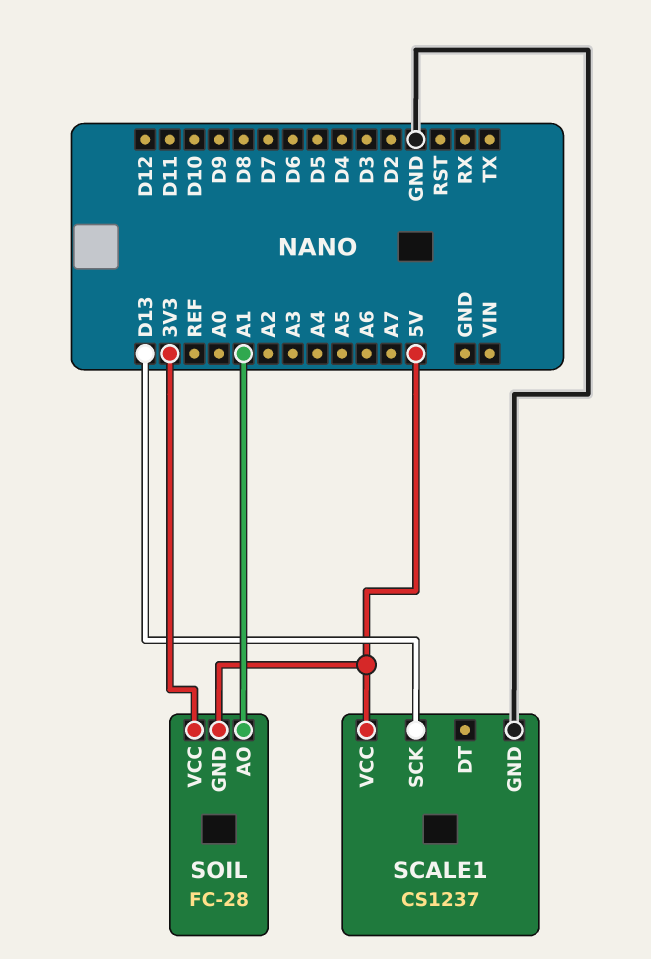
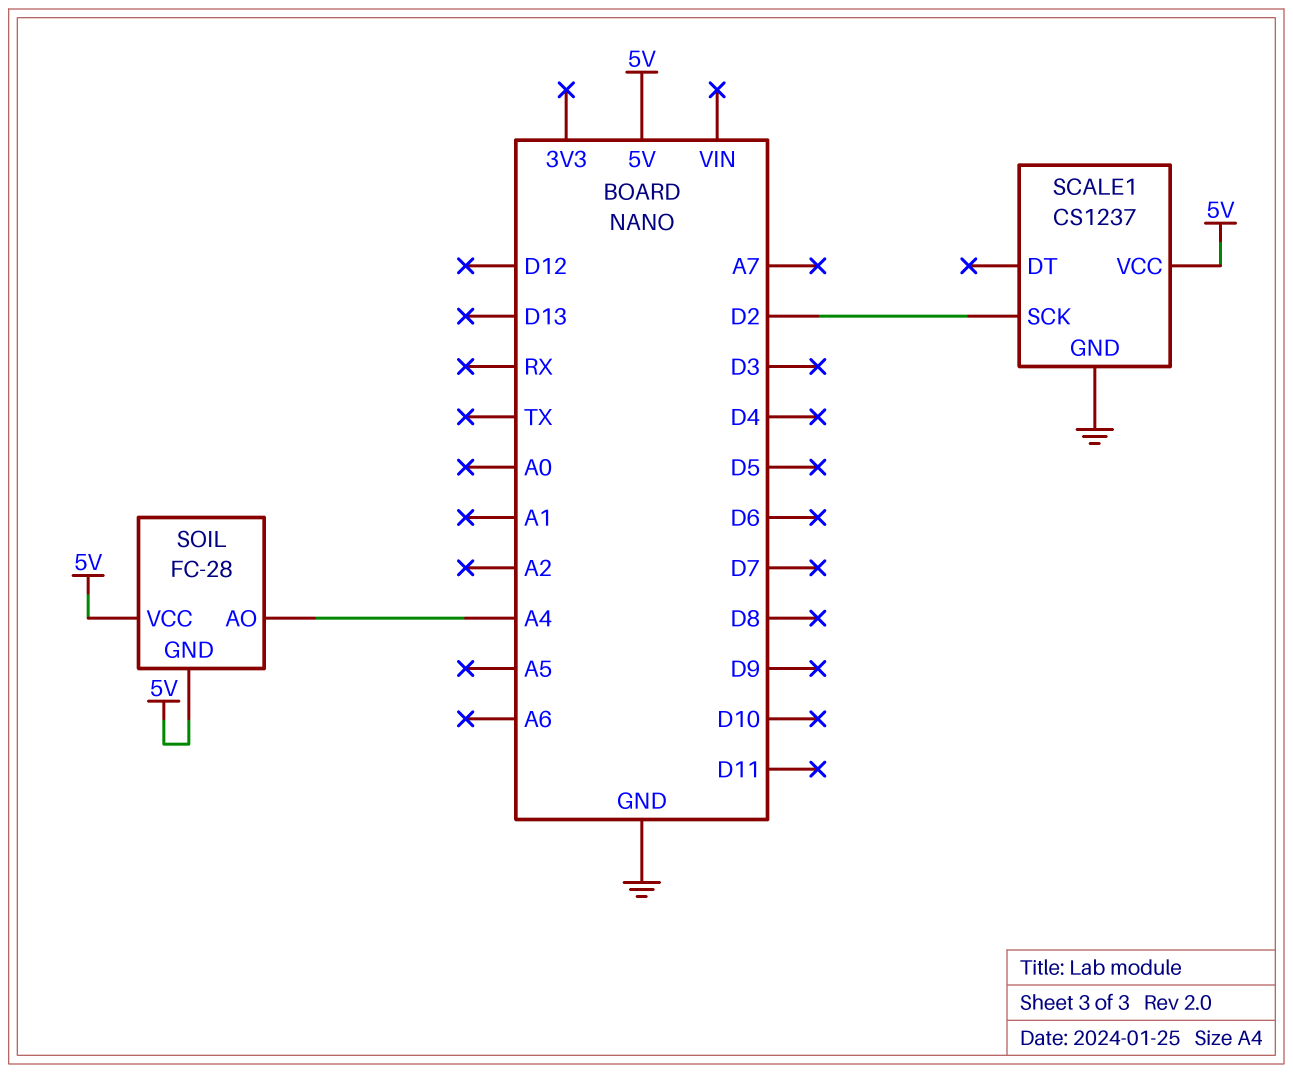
SCALE1 pin SCK: D13 -> D2
SOIL pin AO: A1 -> A4
SOIL pin VCC: 3V3 -> 5V

